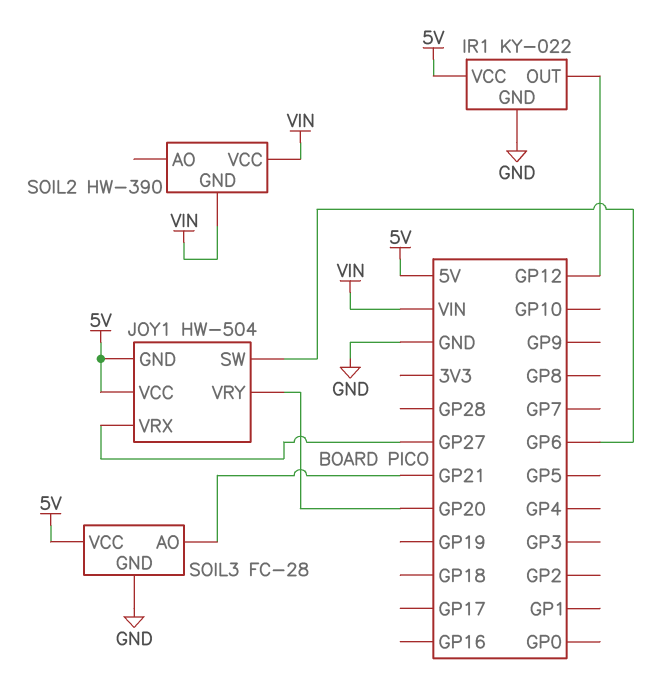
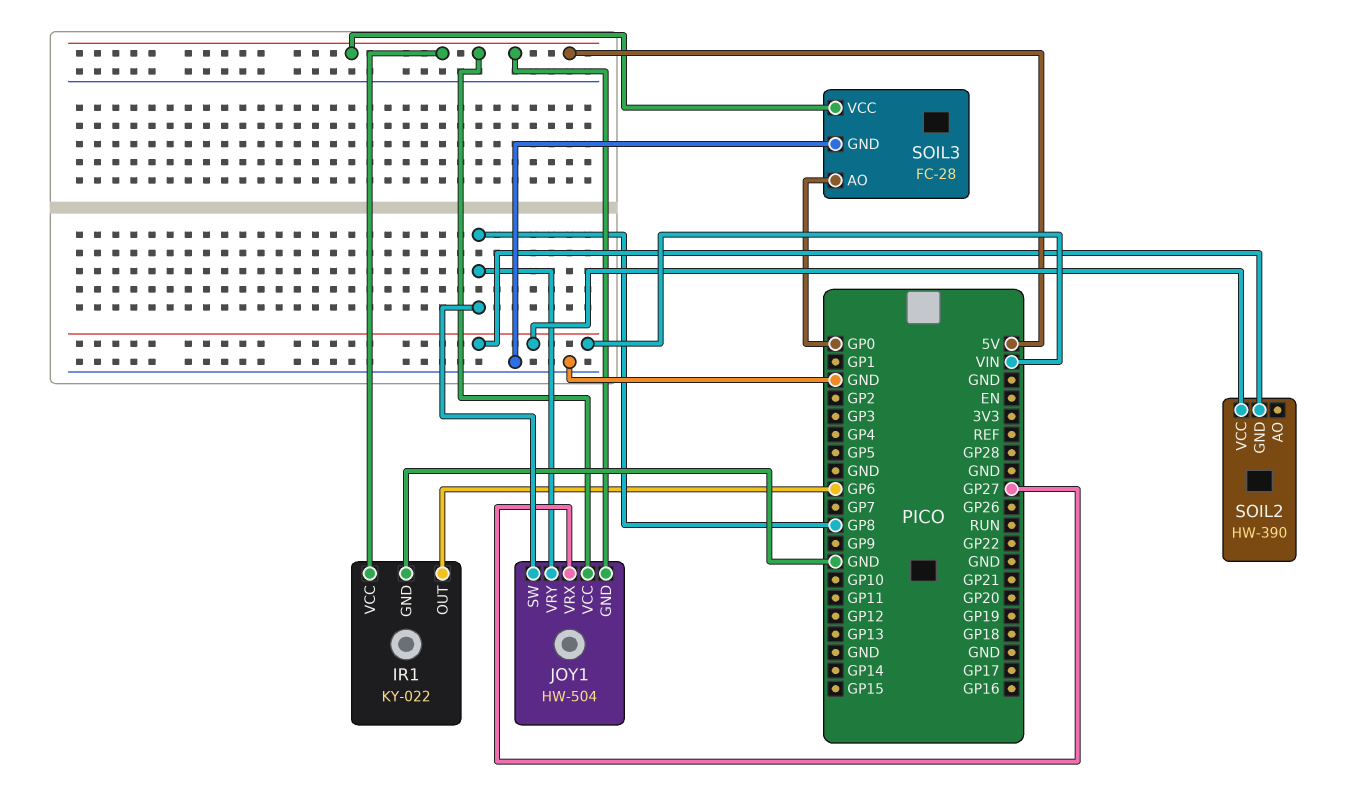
IR1 pin OUT: GP12 -> GP6
JOY1 pin SW: GP6 -> GP8
JOY1 pin VRY: GP20 -> GP8
SOIL3 pin AO: GP21 -> GP0

